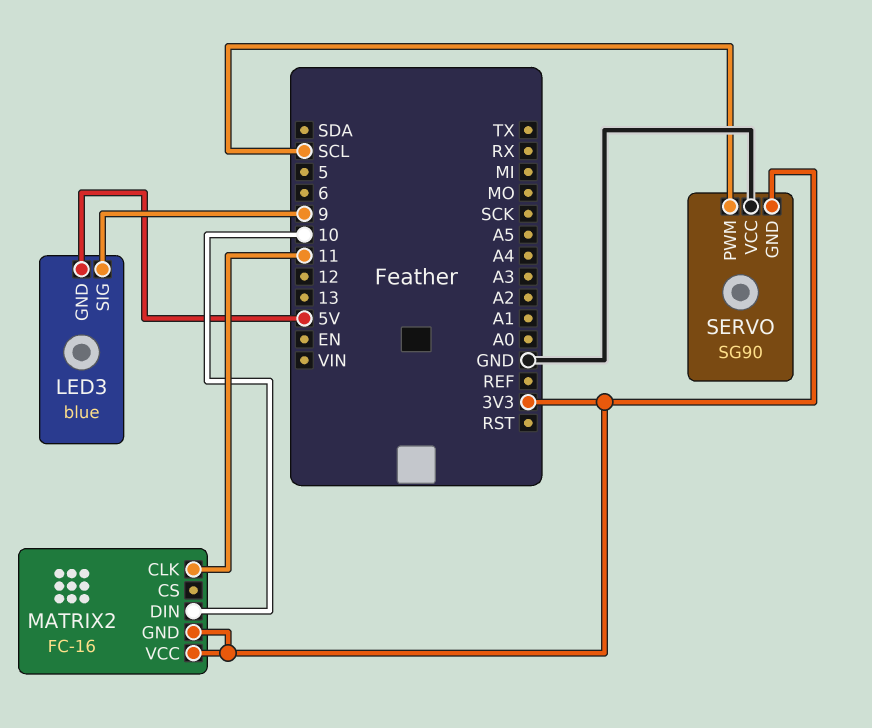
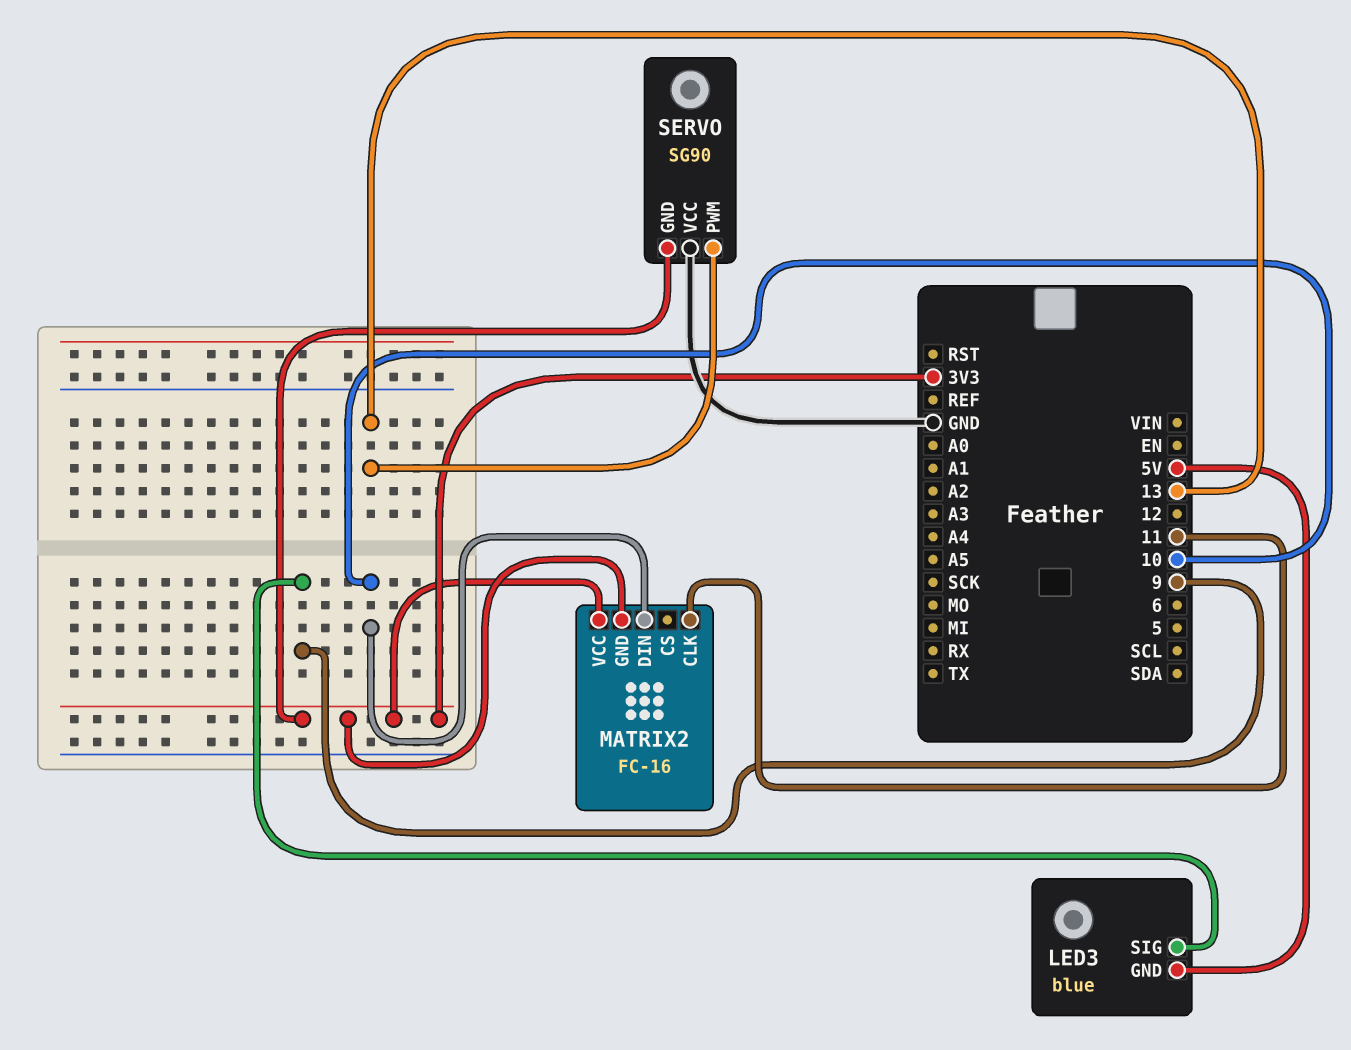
SERVO pin PWM: SCL -> 13

